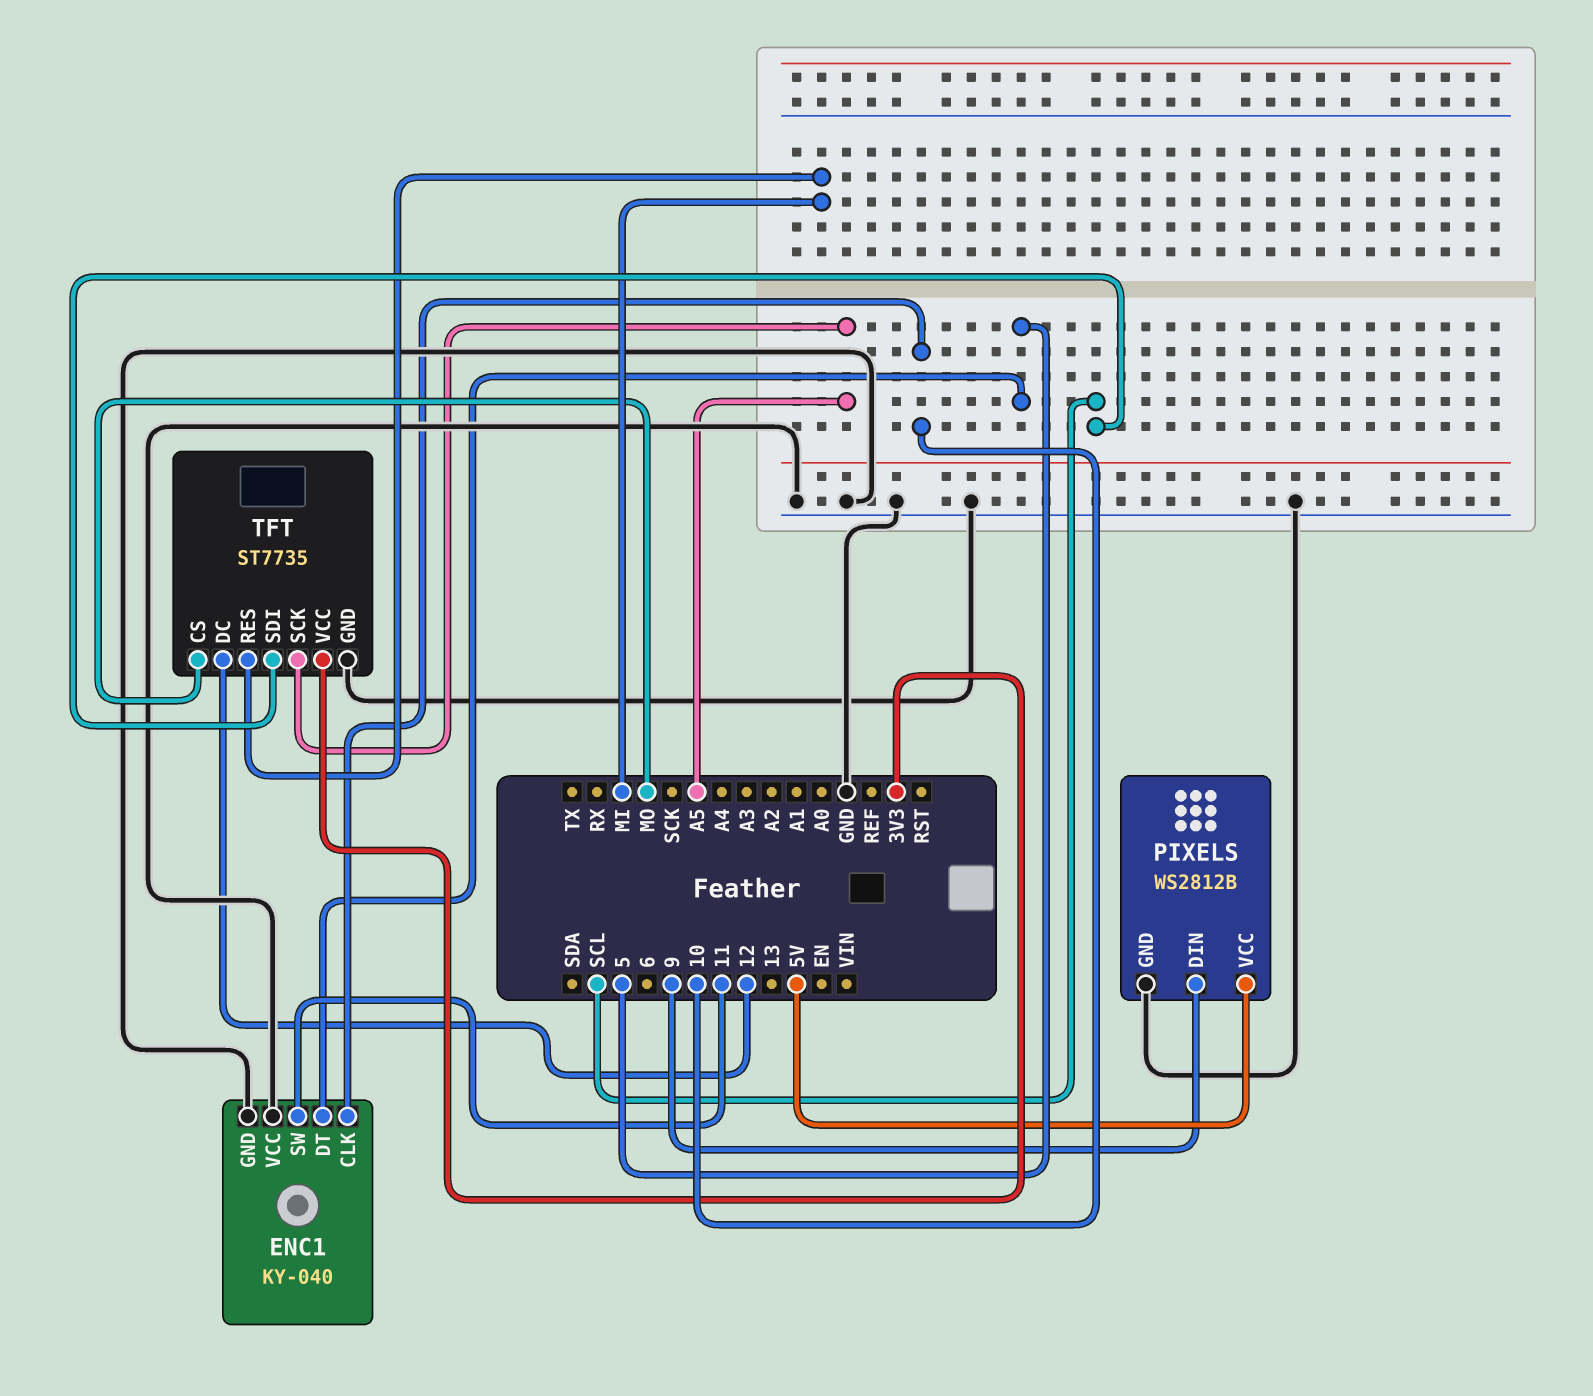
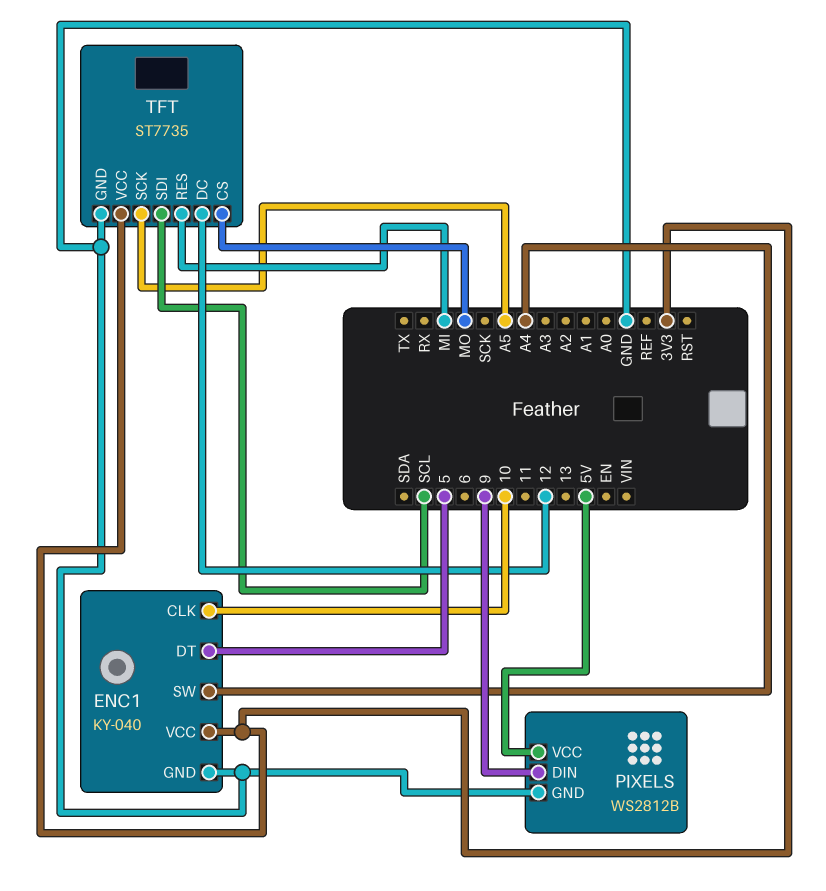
ENC1 pin SW: 11 -> A4
ENC1 pin VCC: GND -> 3V3

